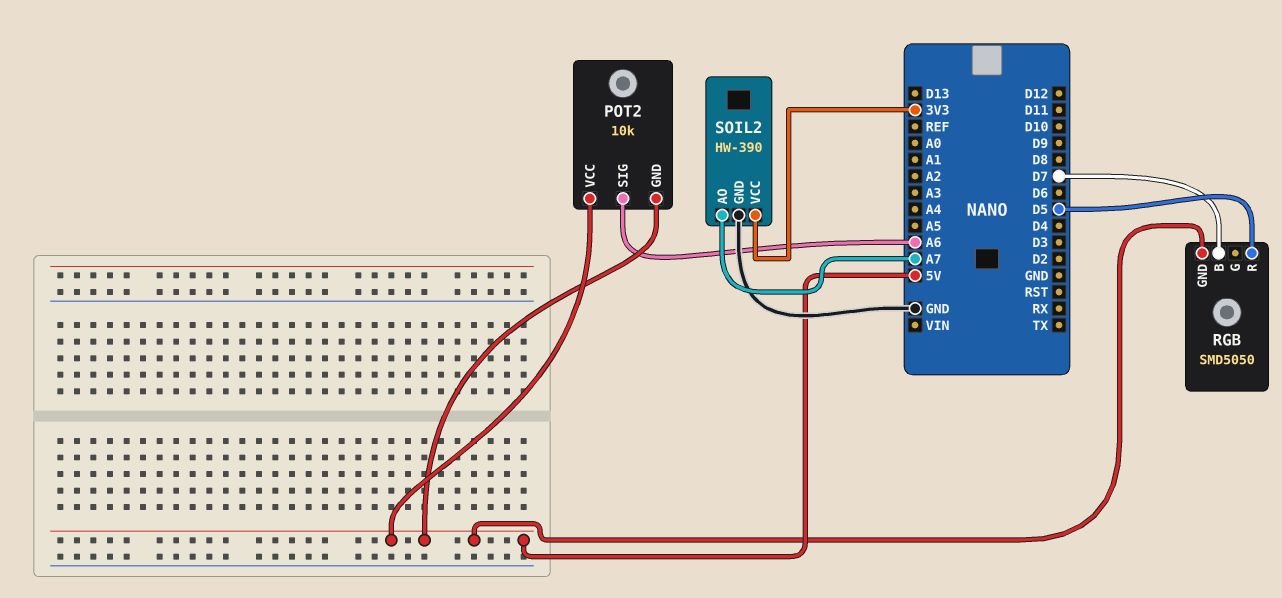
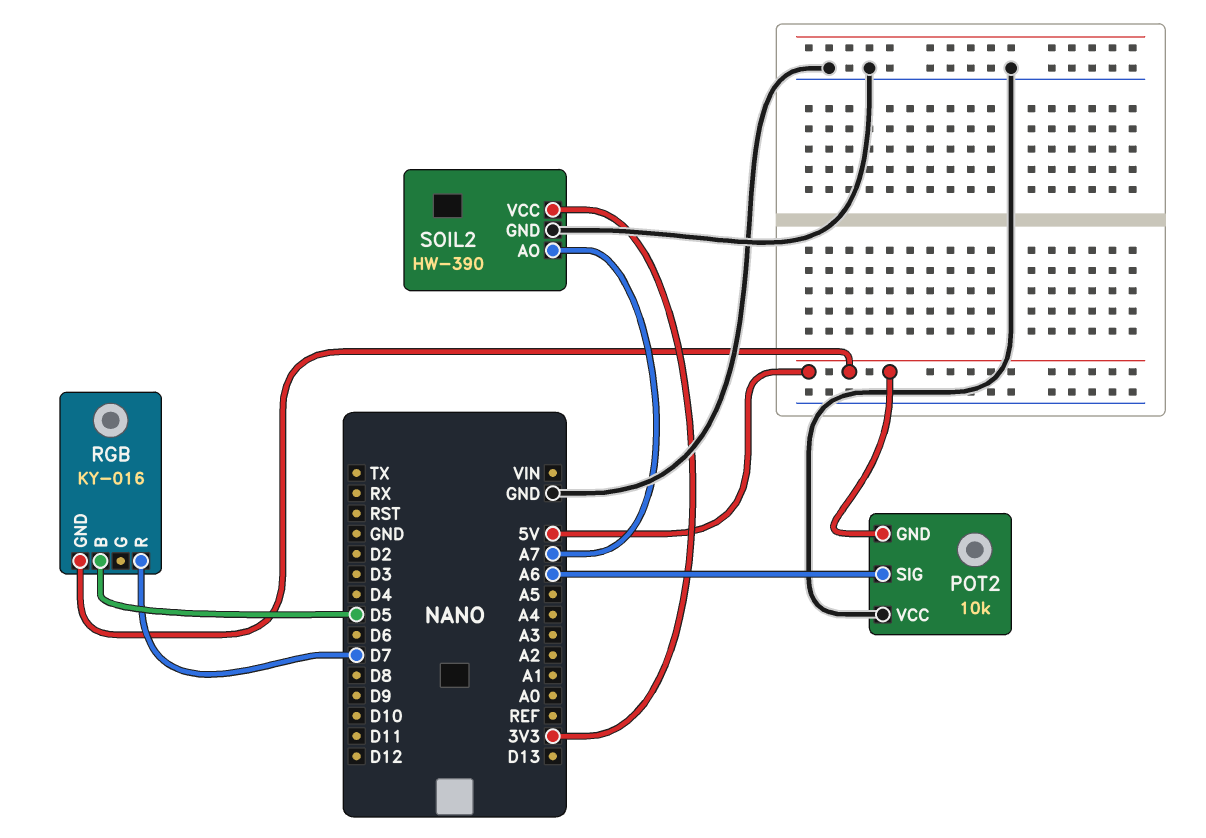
POT2 pin VCC: 5V -> GND
RGB: SMD5050 -> KY-016
RGB pin B: D7 -> D5
RGB pin R: D5 -> D7

